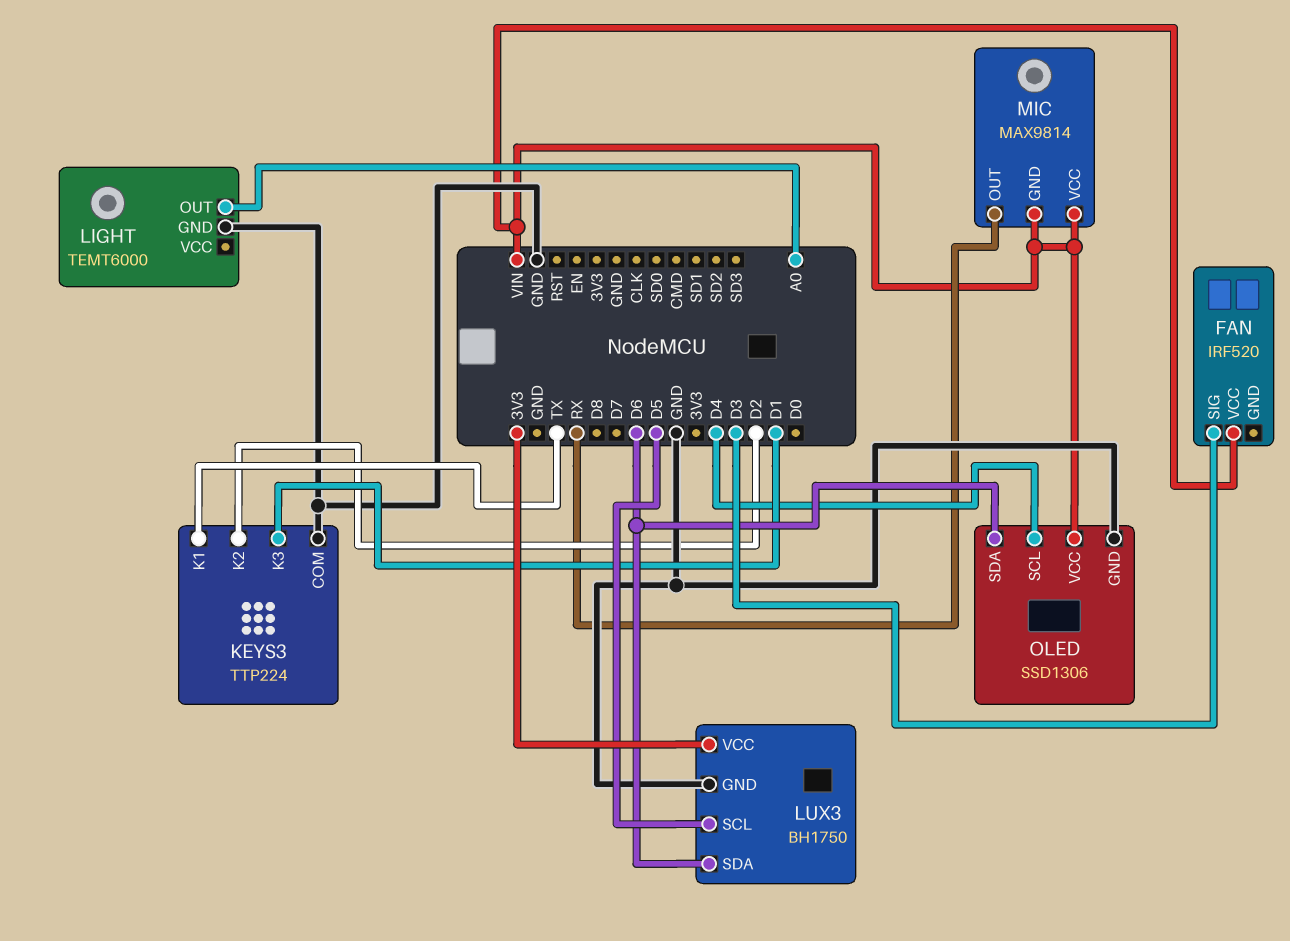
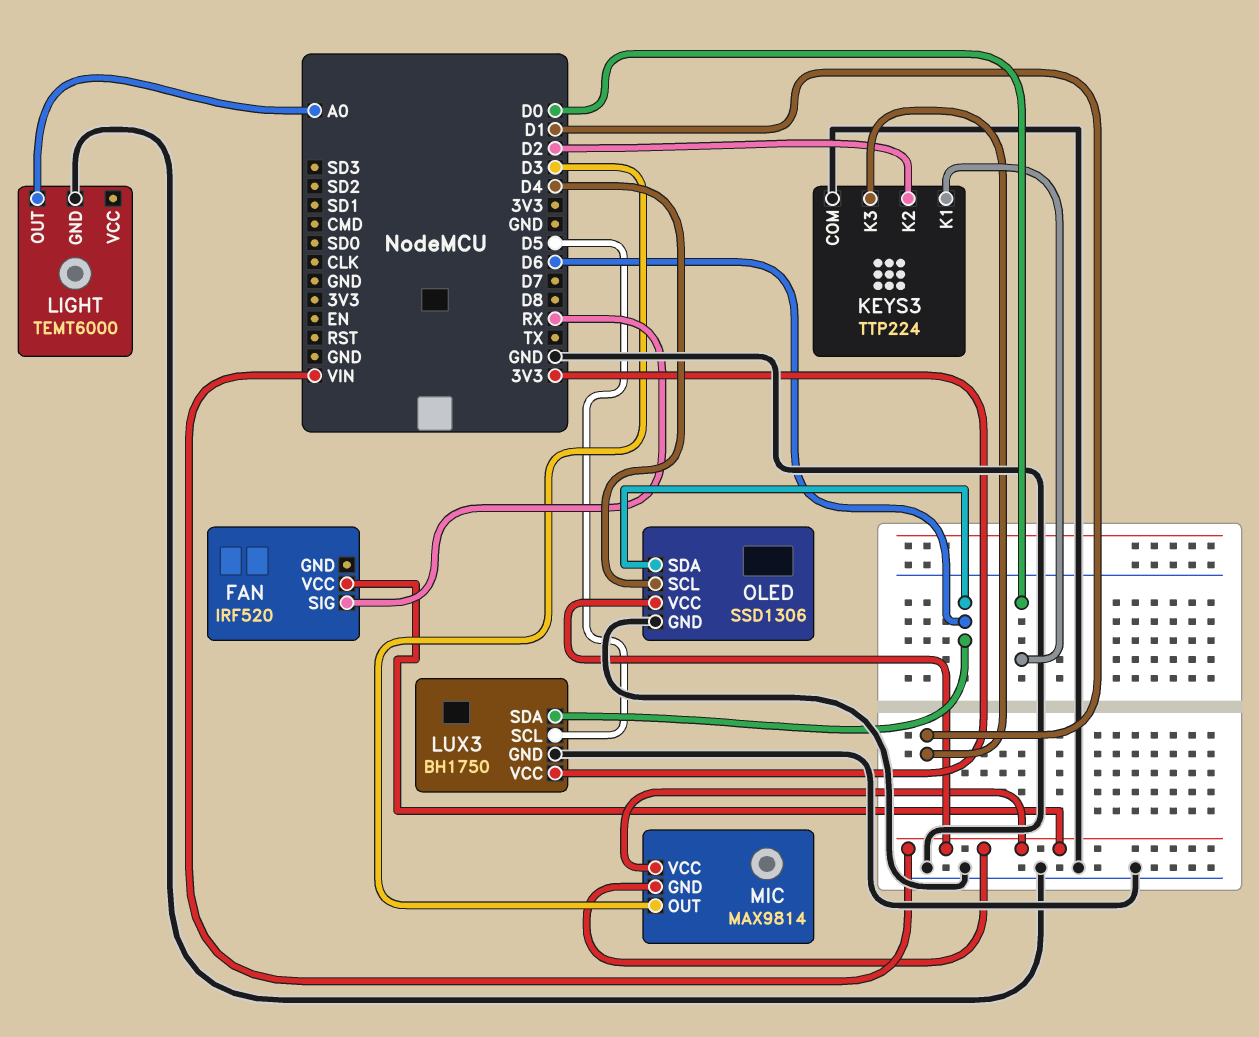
FAN pin SIG: D3 -> RX
KEYS3 pin K1: TX -> D0
MIC pin OUT: RX -> D3

